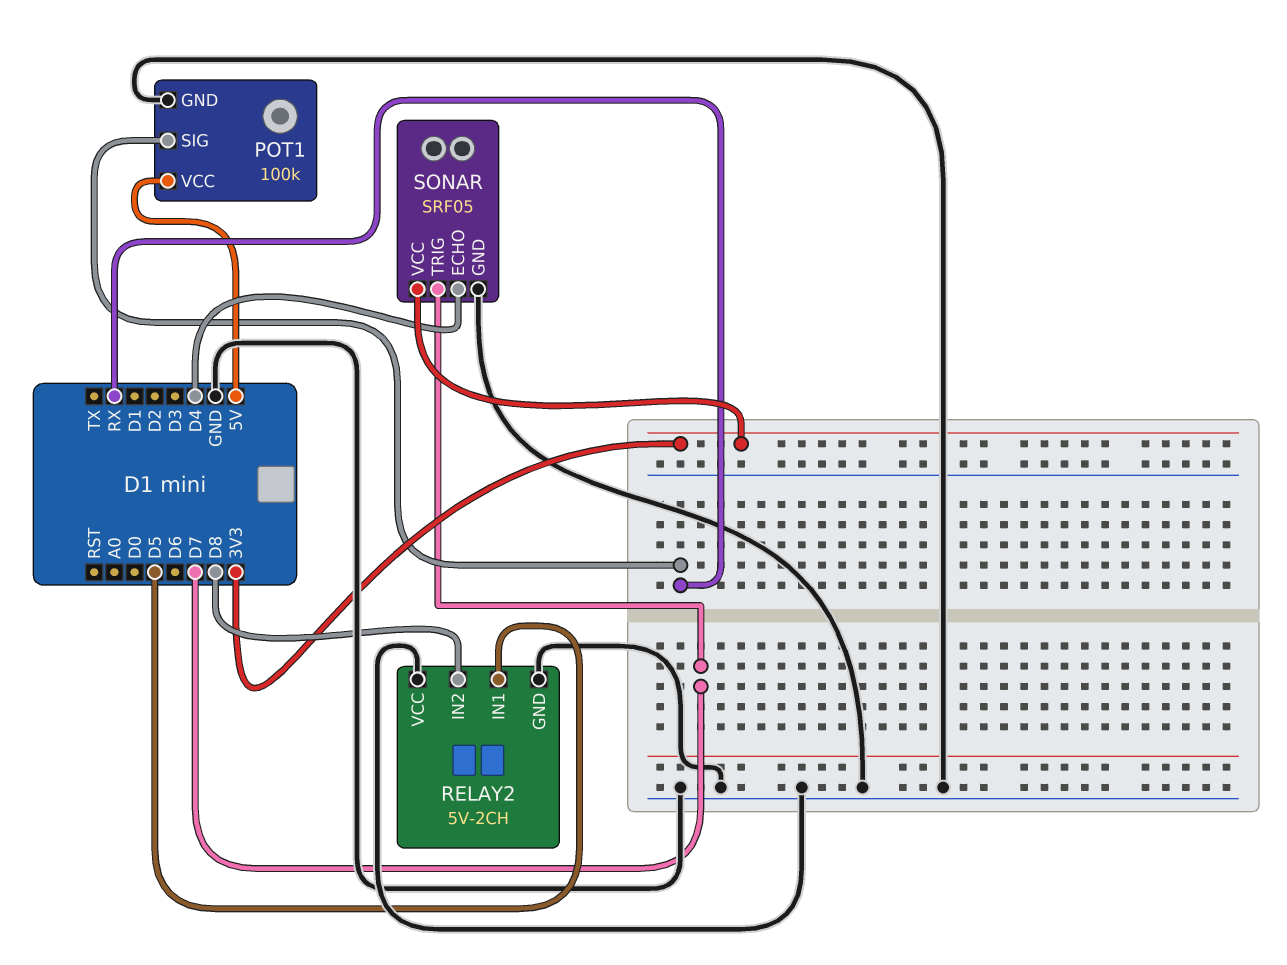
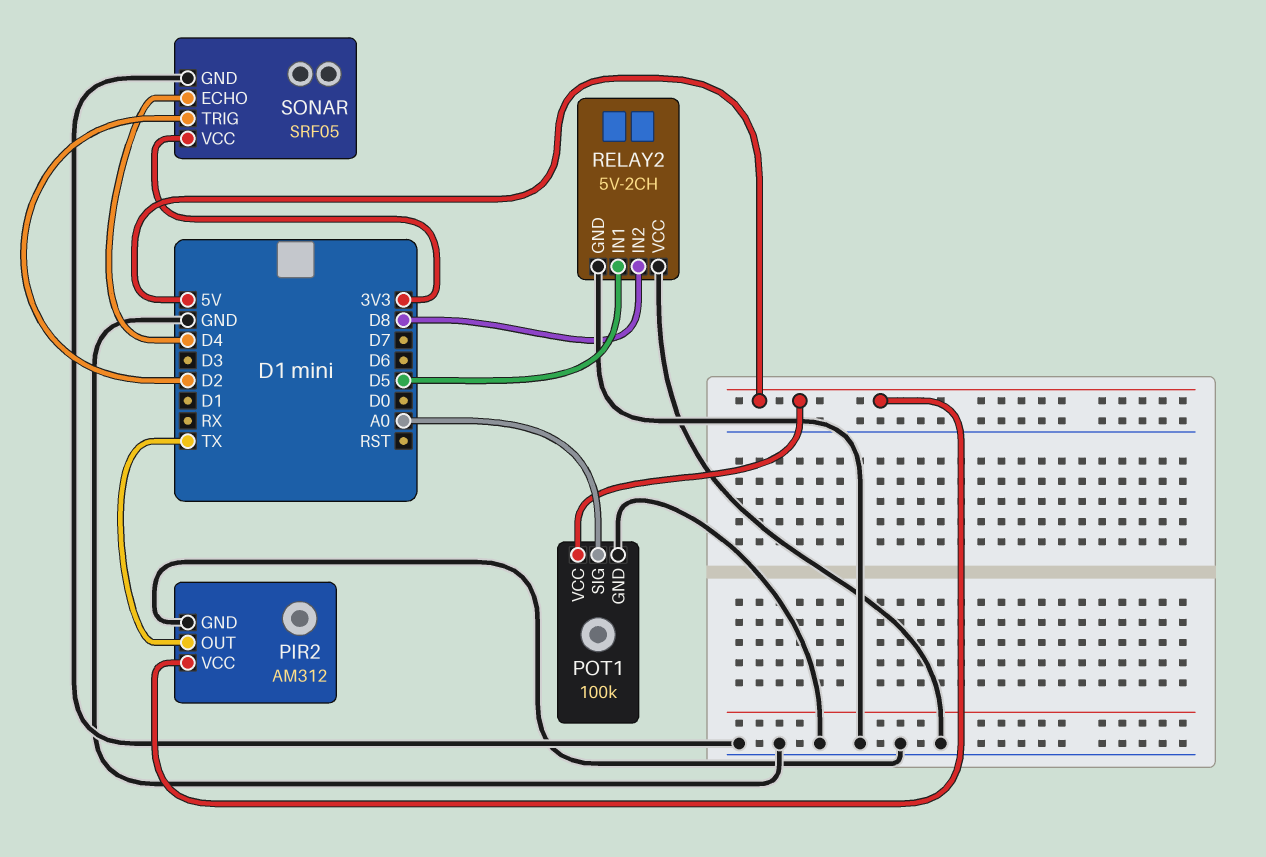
PIR2: none -> AM312
PIR2 pin GND: none -> GND
PIR2 pin OUT: none -> TX
PIR2 pin VCC: none -> 5V
POT1 pin SIG: RX -> A0
SONAR pin TRIG: D7 -> D2

